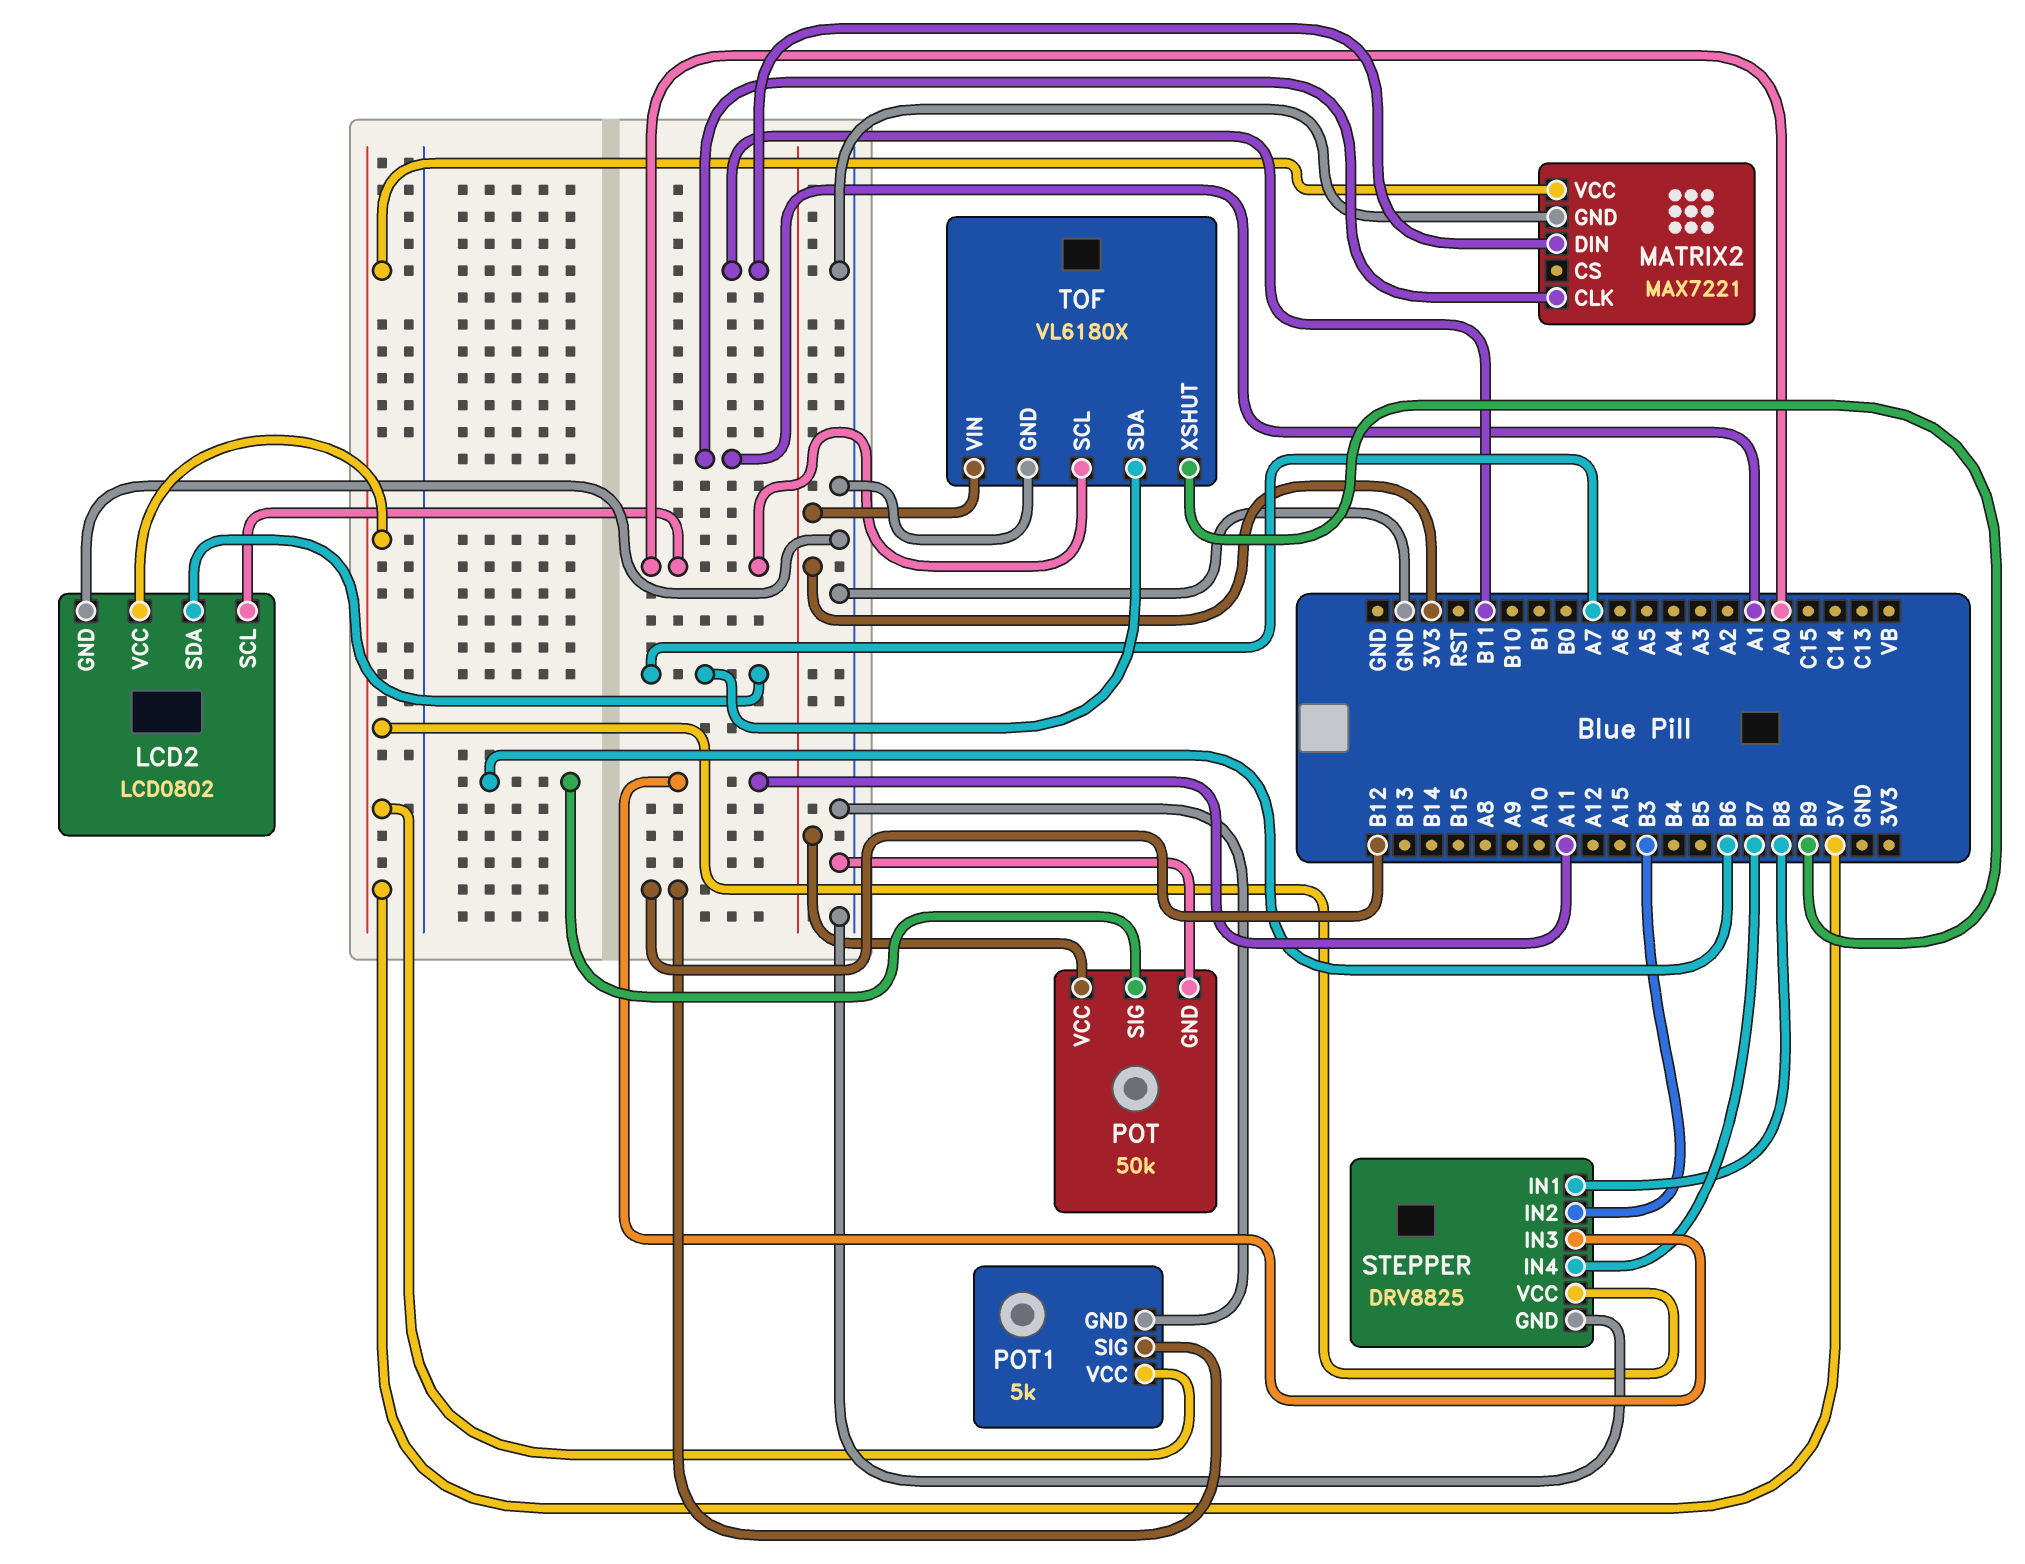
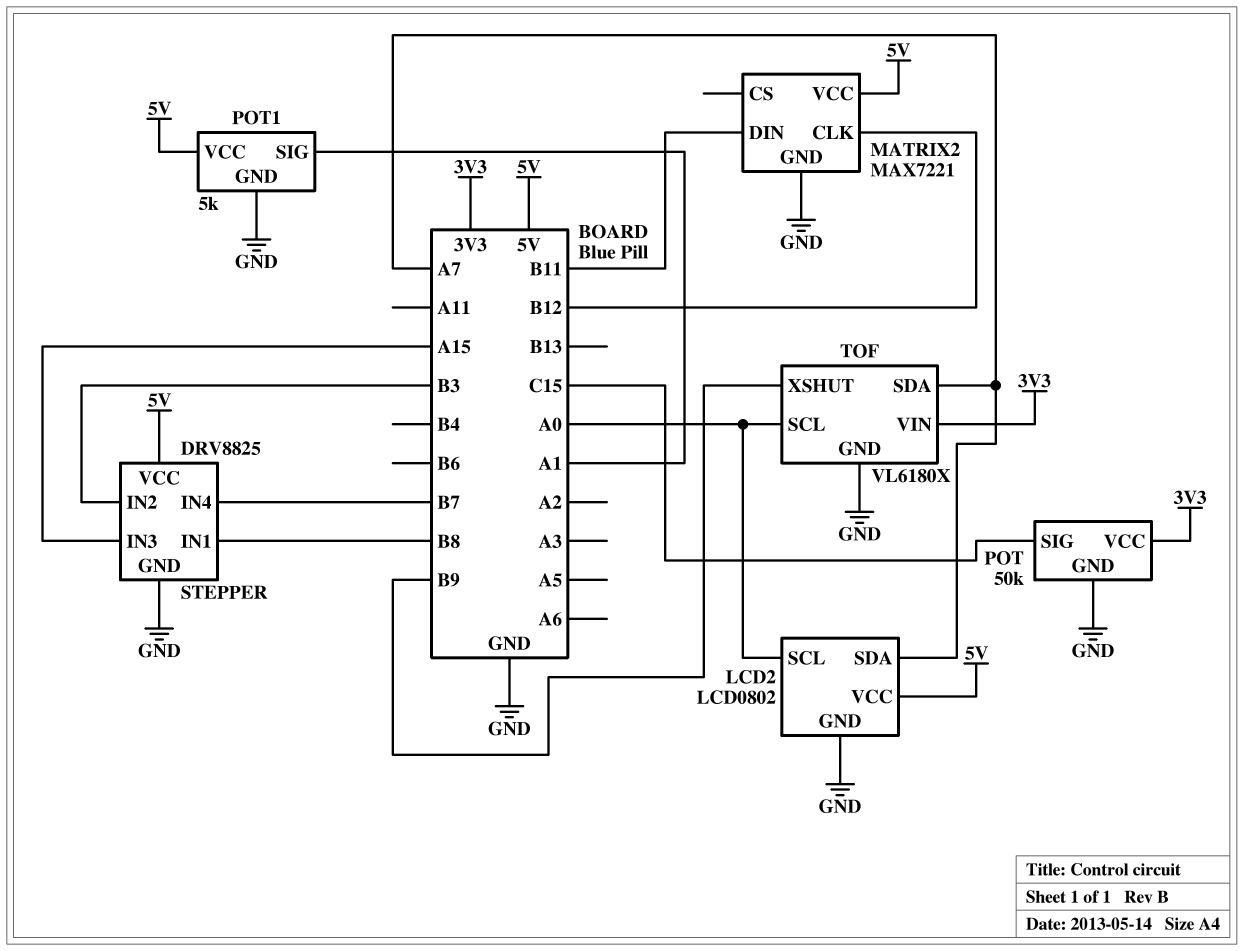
MATRIX2 pin CLK: A1 -> B12
POT pin SIG: B6 -> C15
POT1 pin SIG: B12 -> A1
STEPPER pin IN3: A11 -> A15

